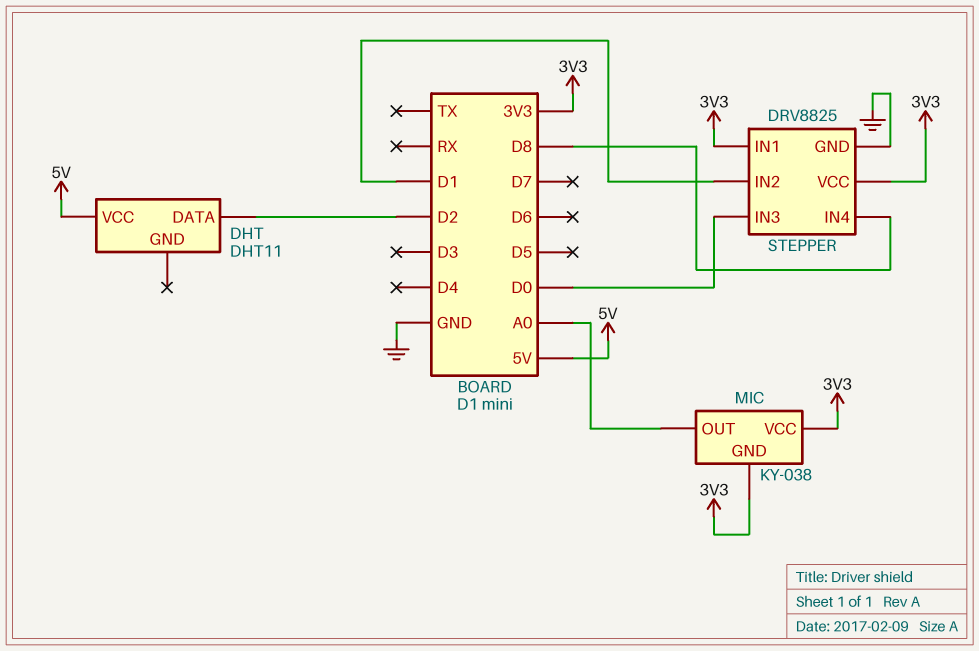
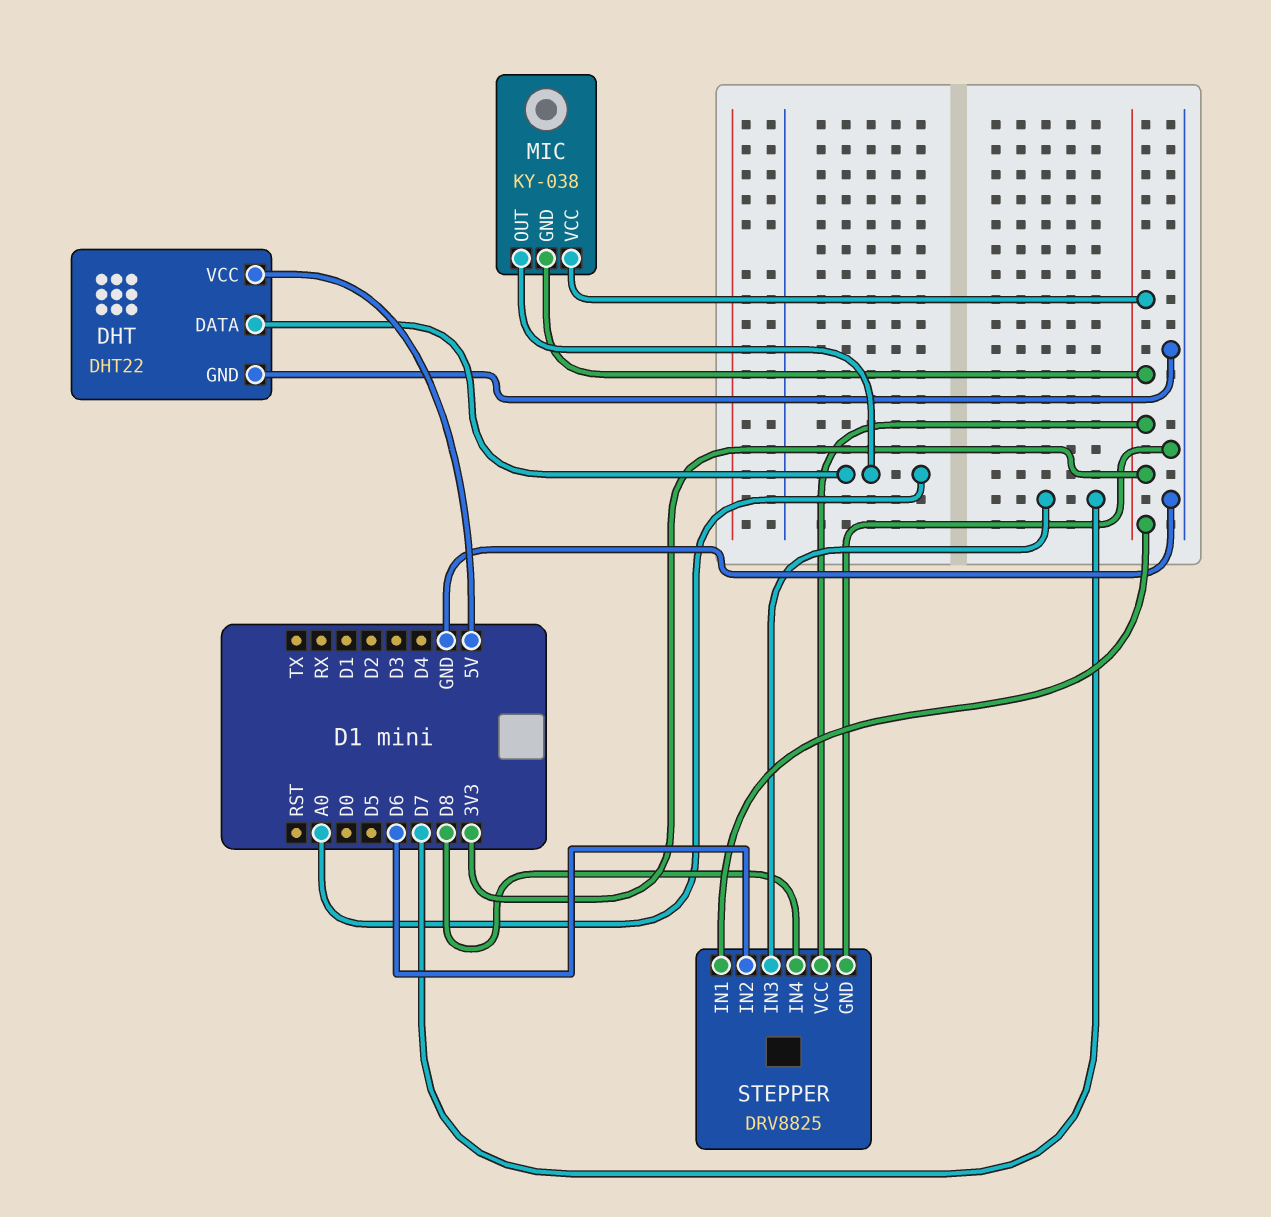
DHT: DHT11 -> DHT22
DHT pin DATA: D2 -> A0
DHT pin GND: none -> GND
STEPPER pin IN2: D1 -> D6
STEPPER pin IN3: D0 -> D7

